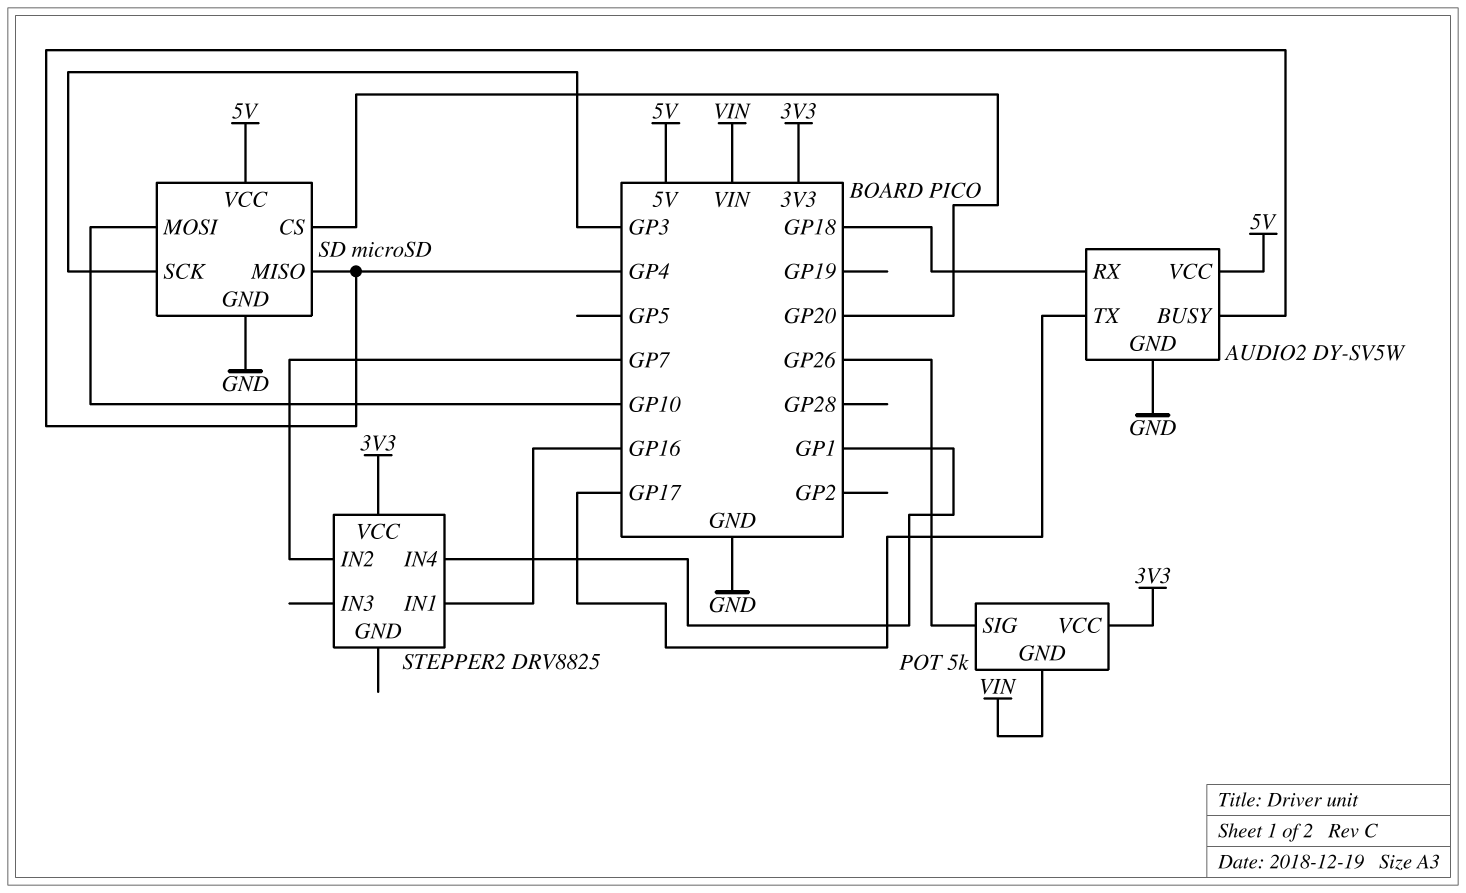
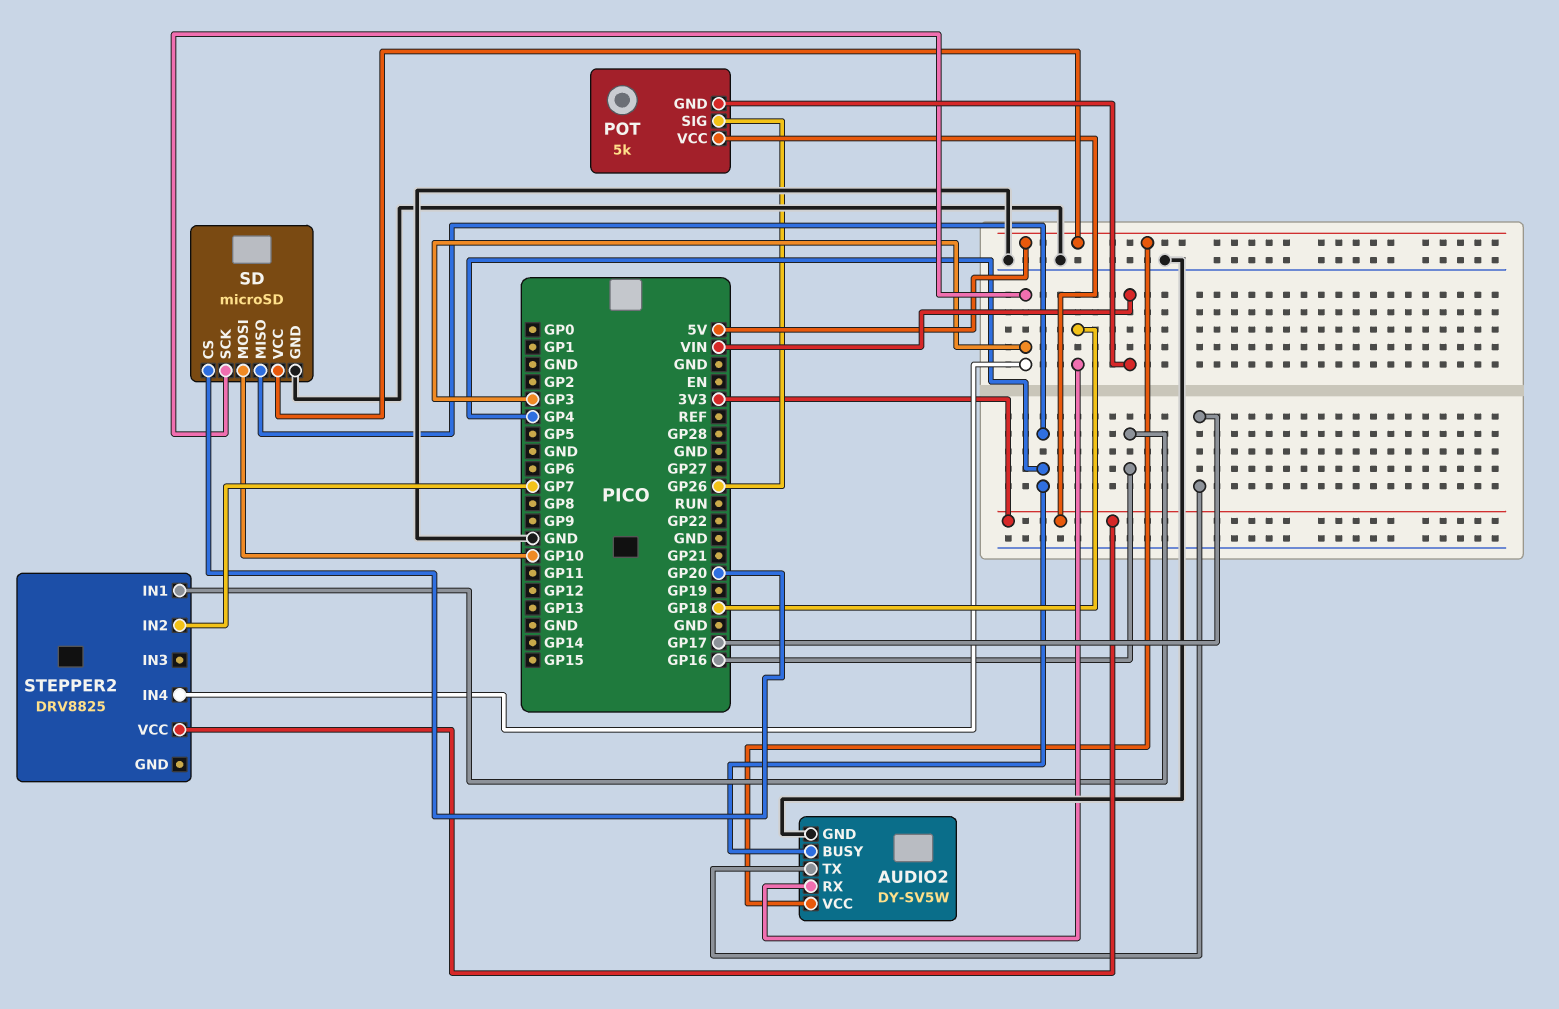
STEPPER2 pin IN4: GP1 -> GP3

